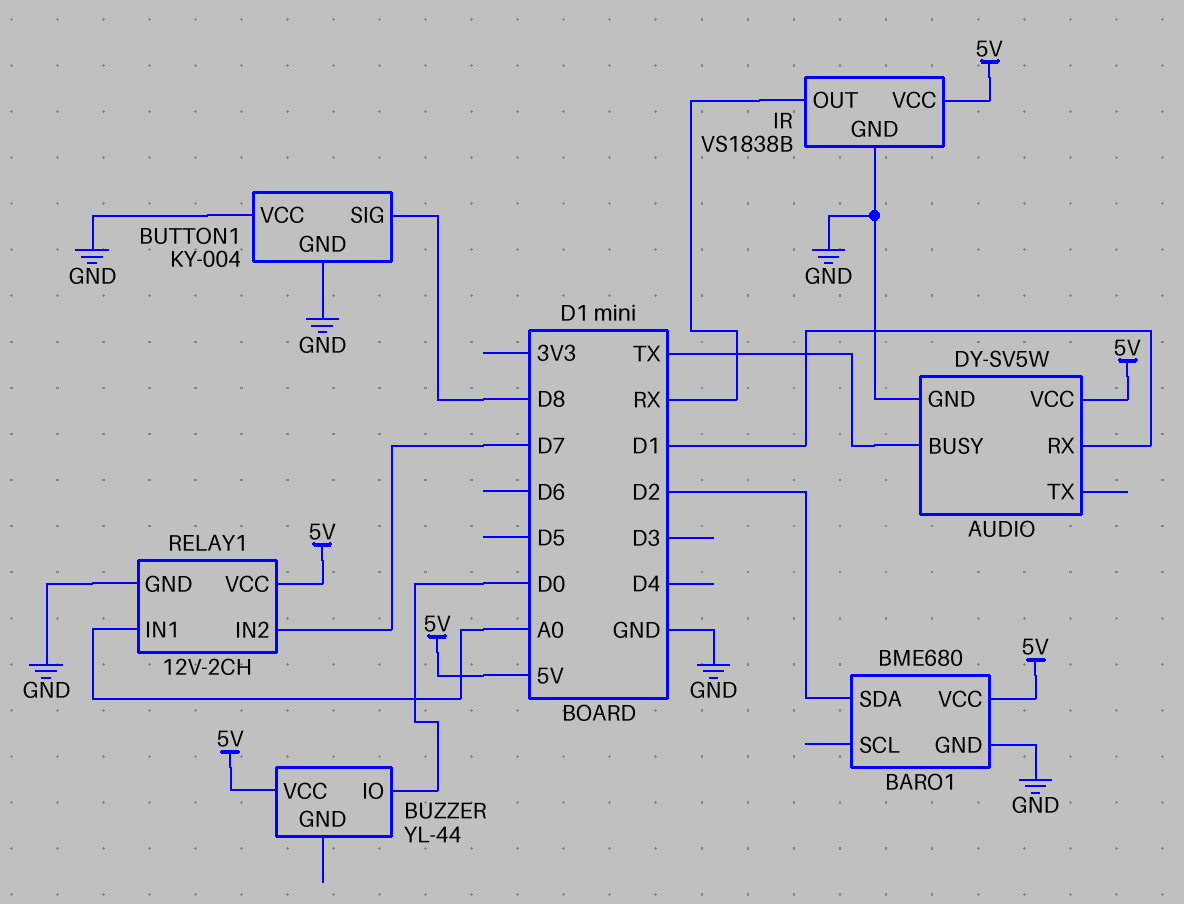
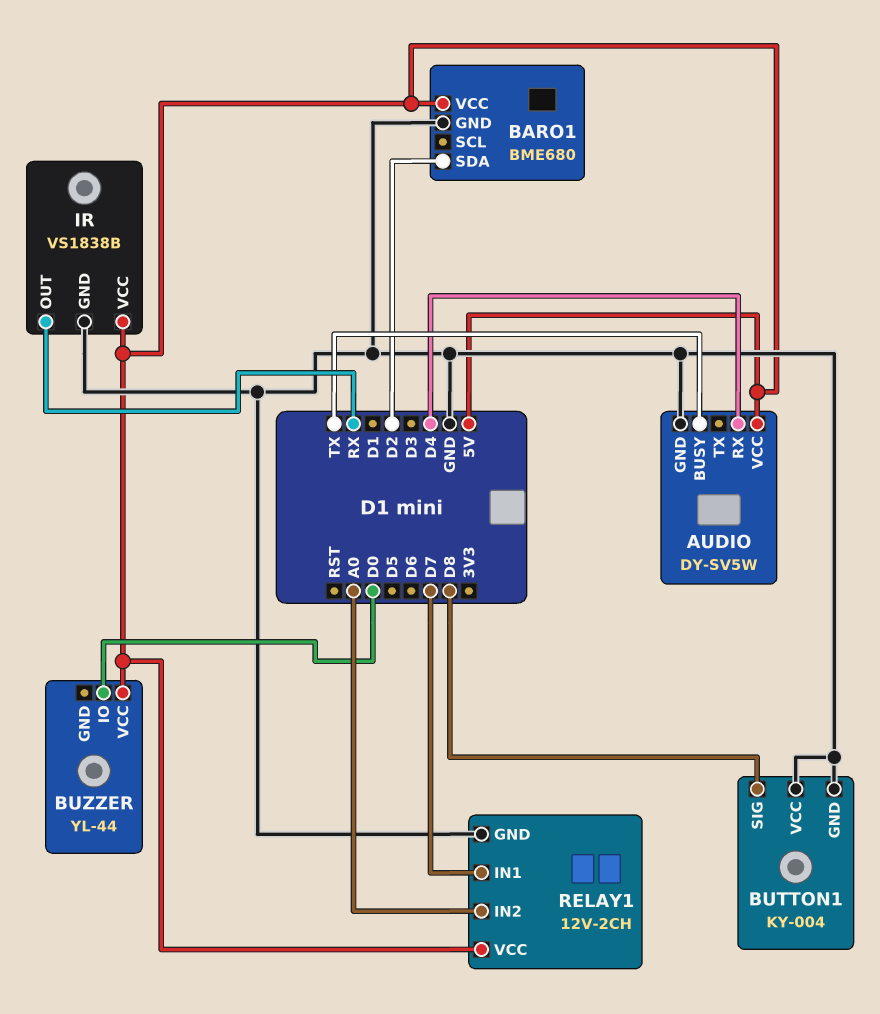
AUDIO pin RX: D1 -> D4
RELAY1 pin IN1: A0 -> D7
RELAY1 pin IN2: D7 -> A0

